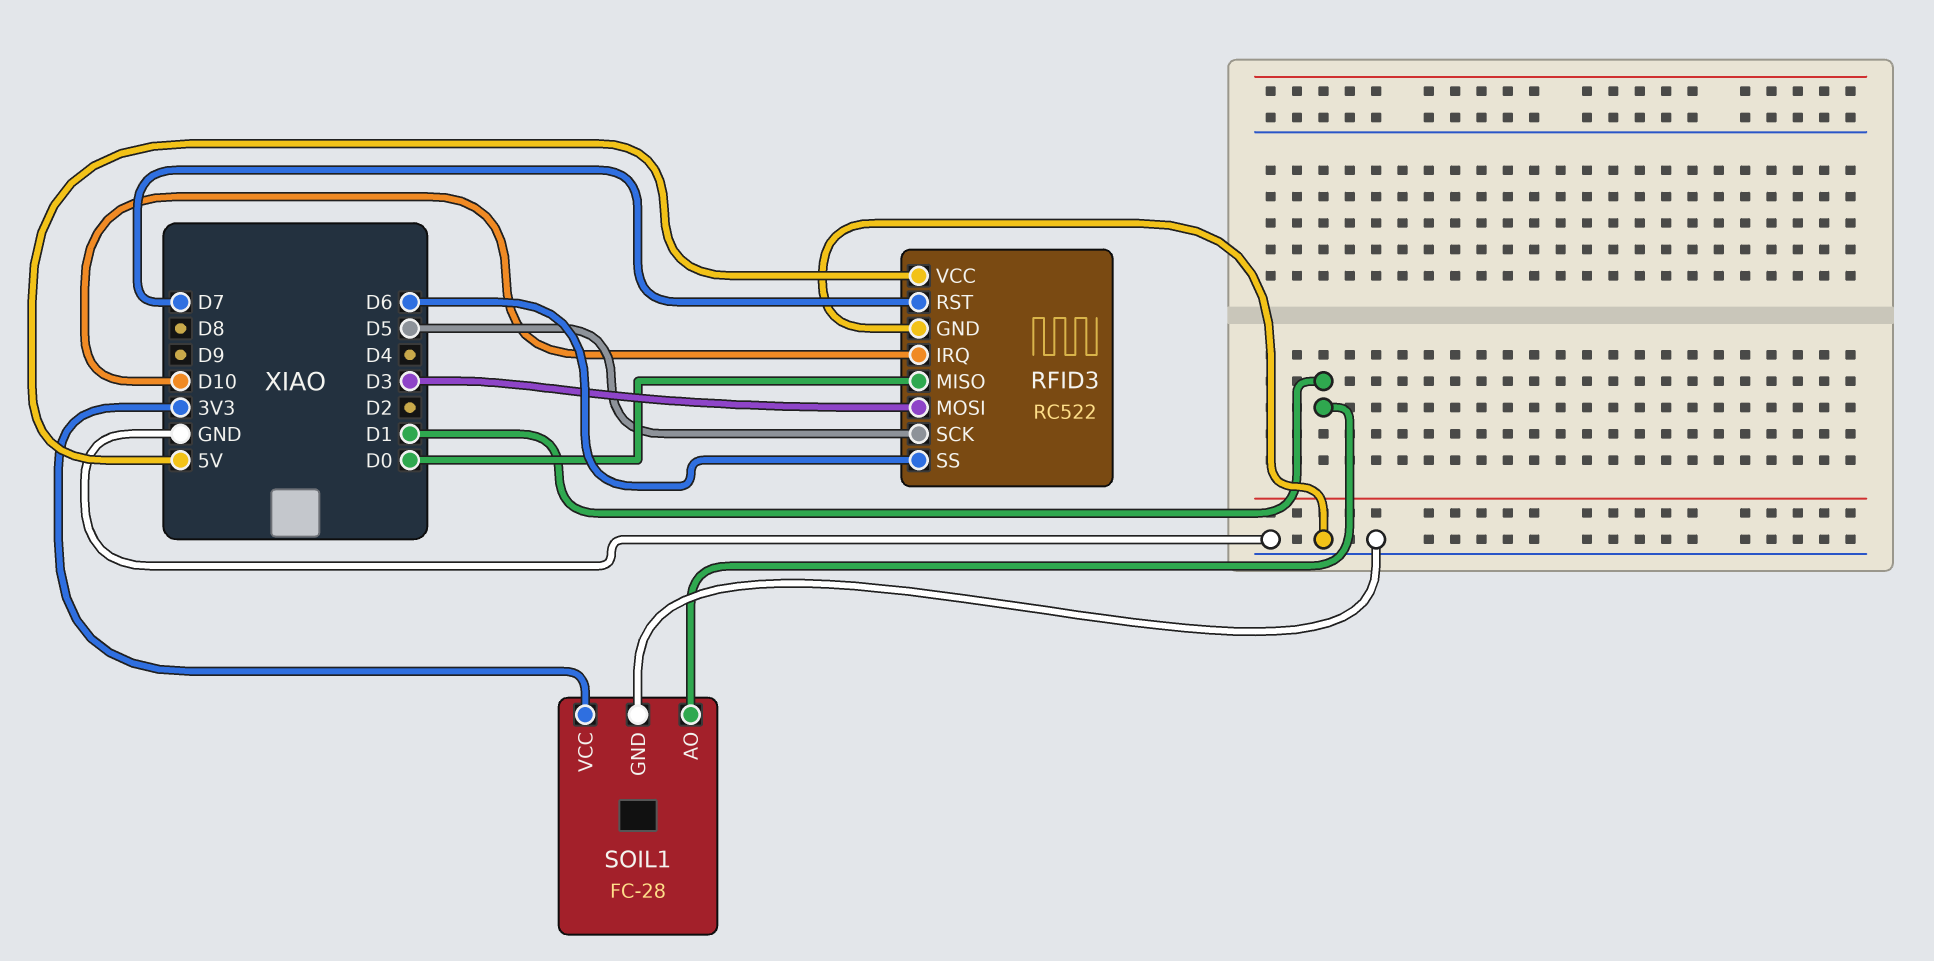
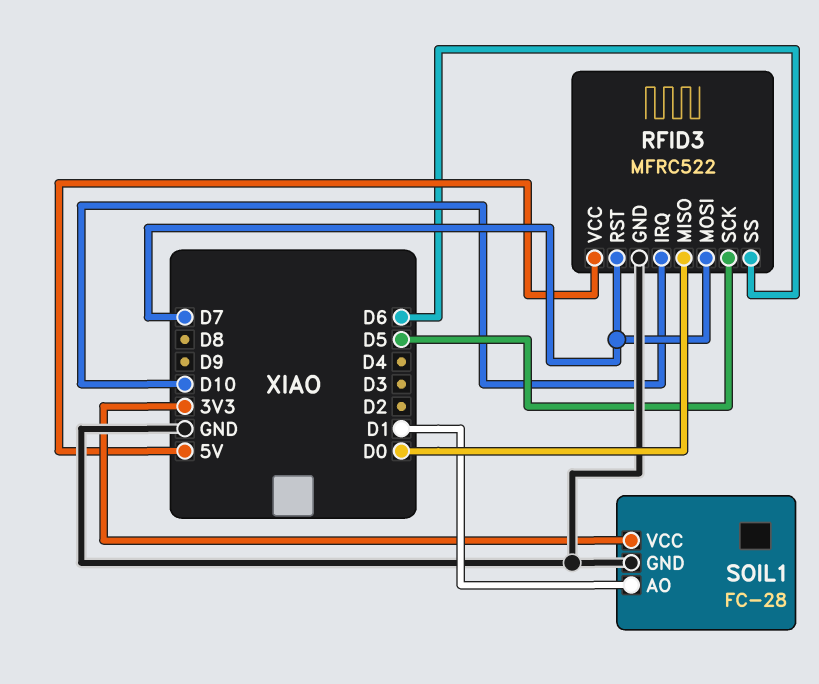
RFID3: RC522 -> MFRC522
RFID3 pin MOSI: D3 -> D7

